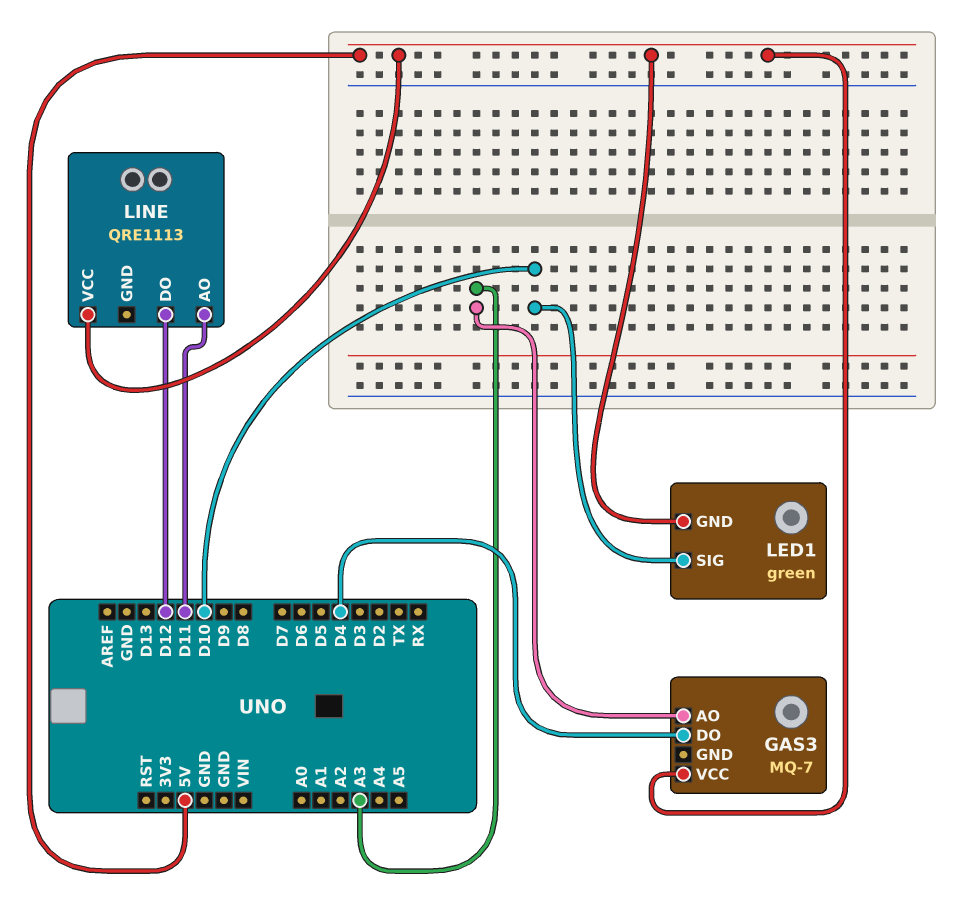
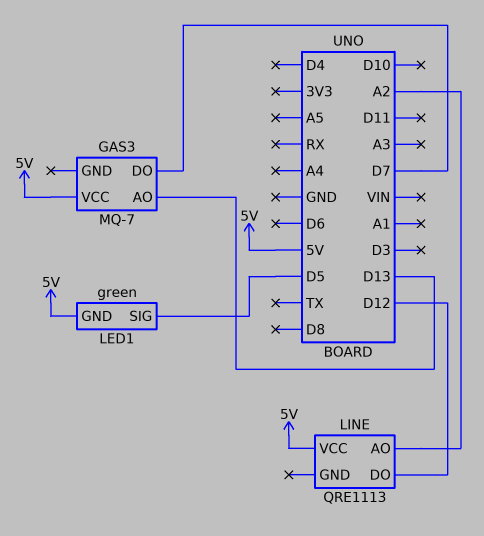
GAS3 pin AO: A3 -> D13
GAS3 pin DO: D4 -> D7
LED1 pin SIG: D10 -> D5
LINE pin AO: D11 -> A2

